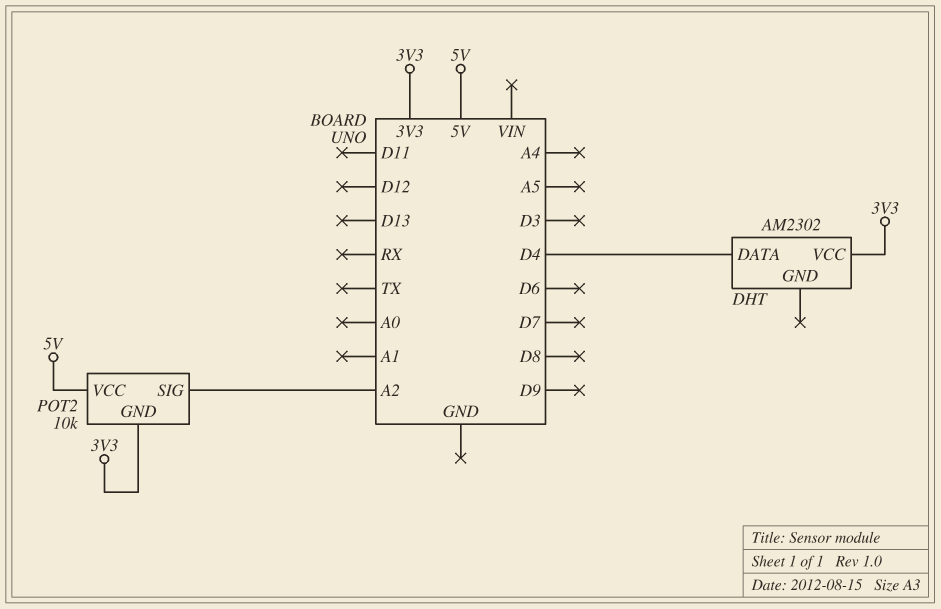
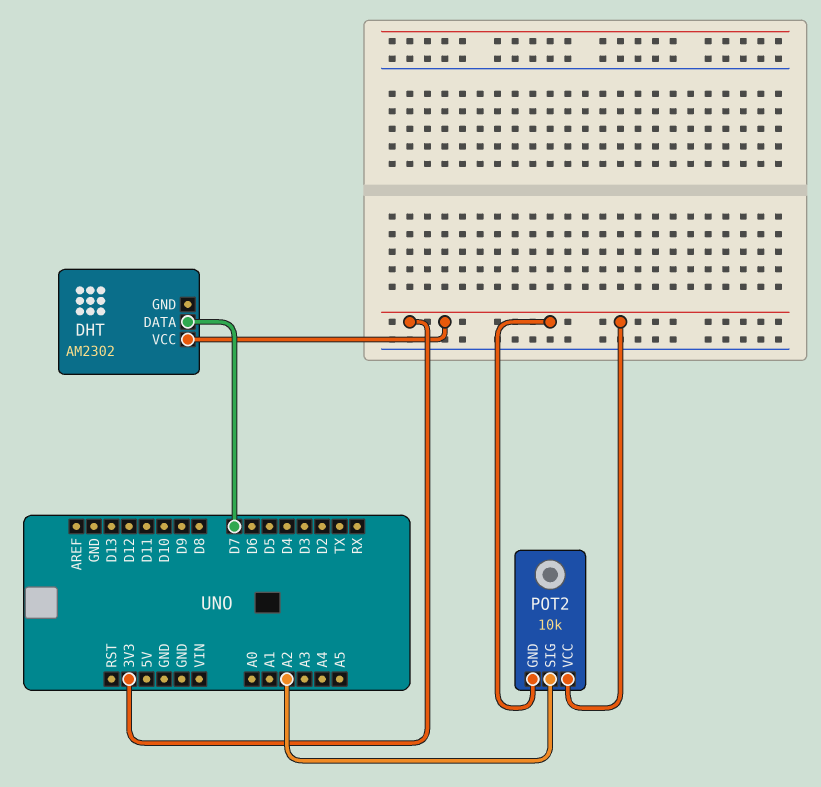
DHT pin DATA: D4 -> D7
POT2 pin VCC: 5V -> 3V3

